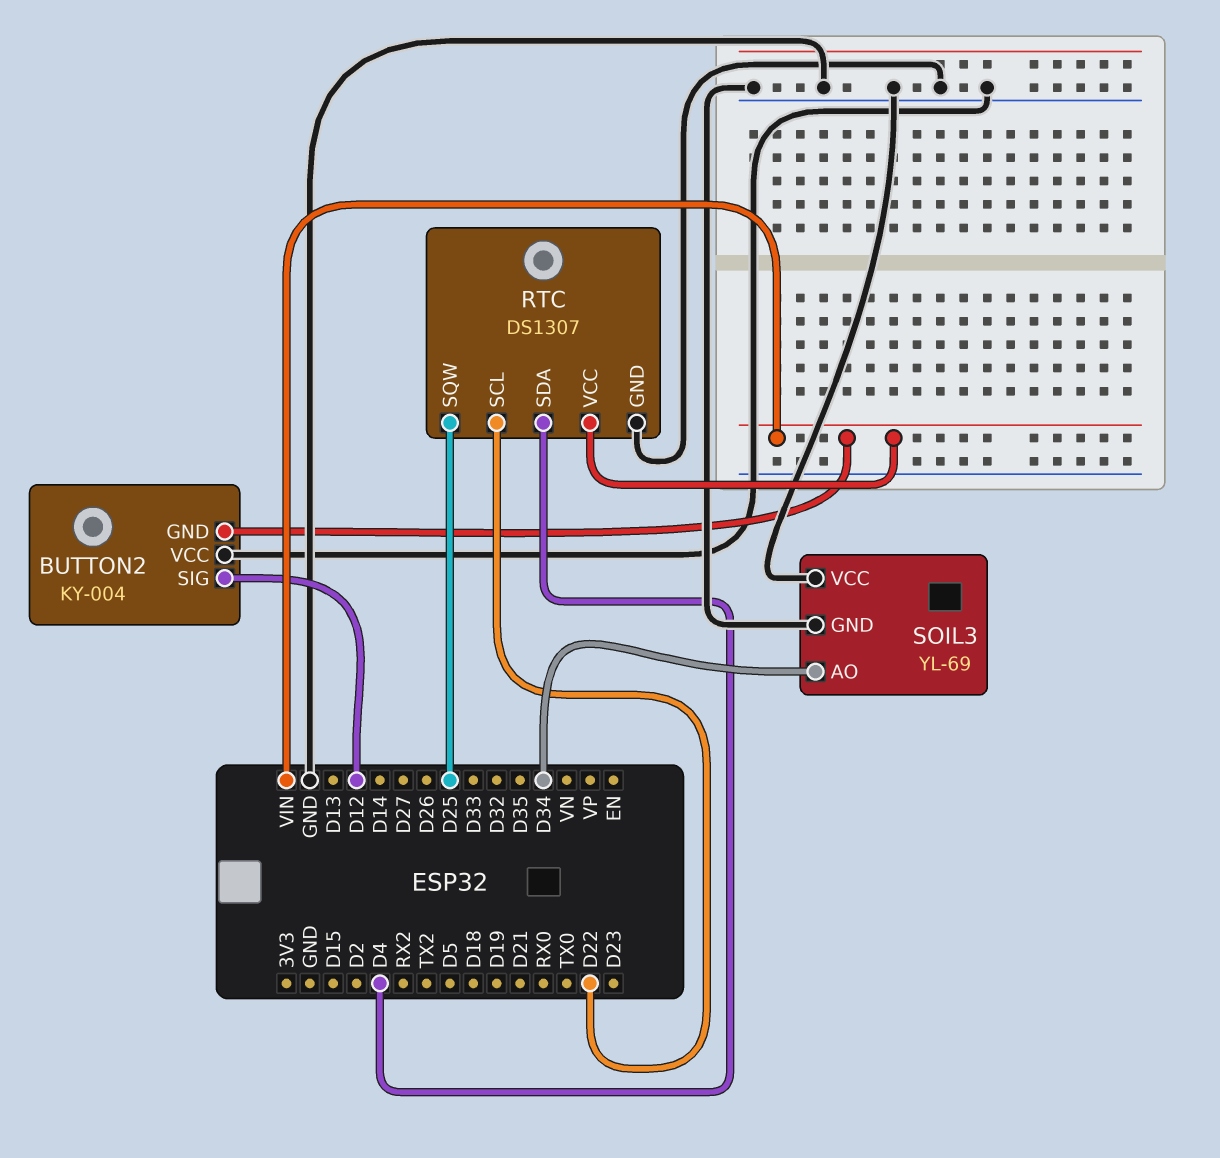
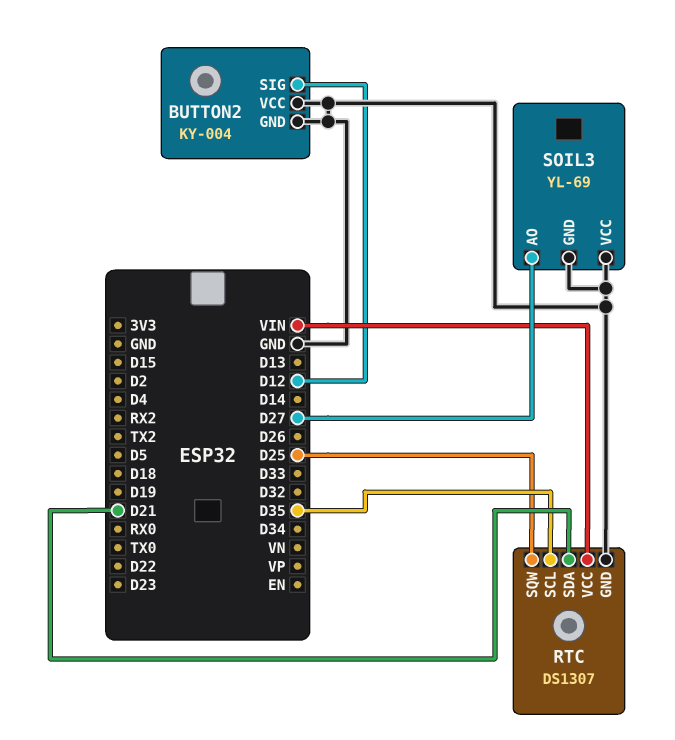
BUTTON2 pin GND: VIN -> GND
RTC pin SCL: D22 -> D35
RTC pin SDA: D4 -> D21
SOIL3 pin AO: D34 -> D27

